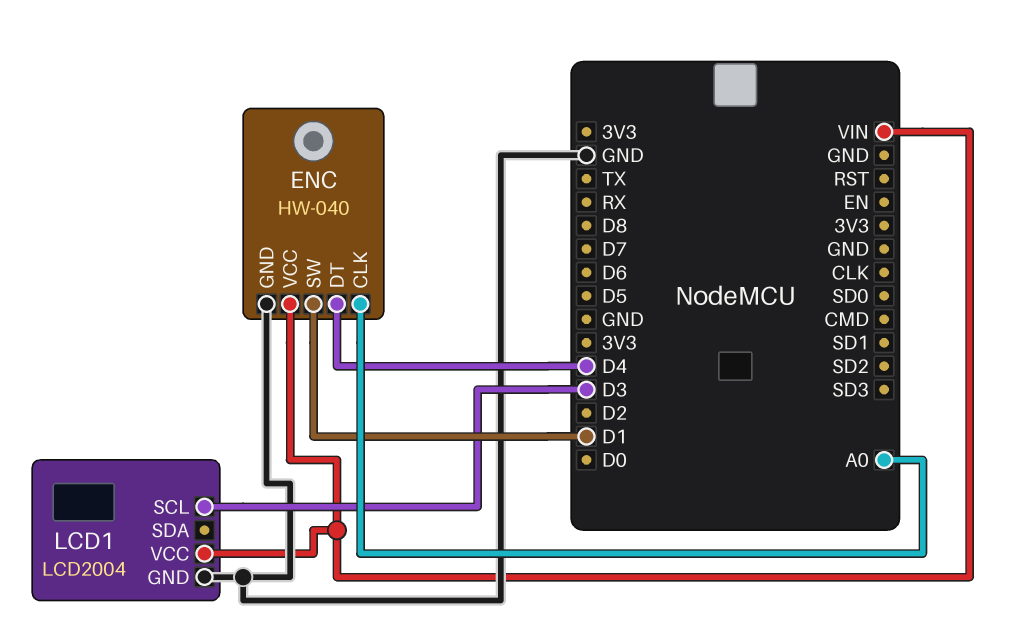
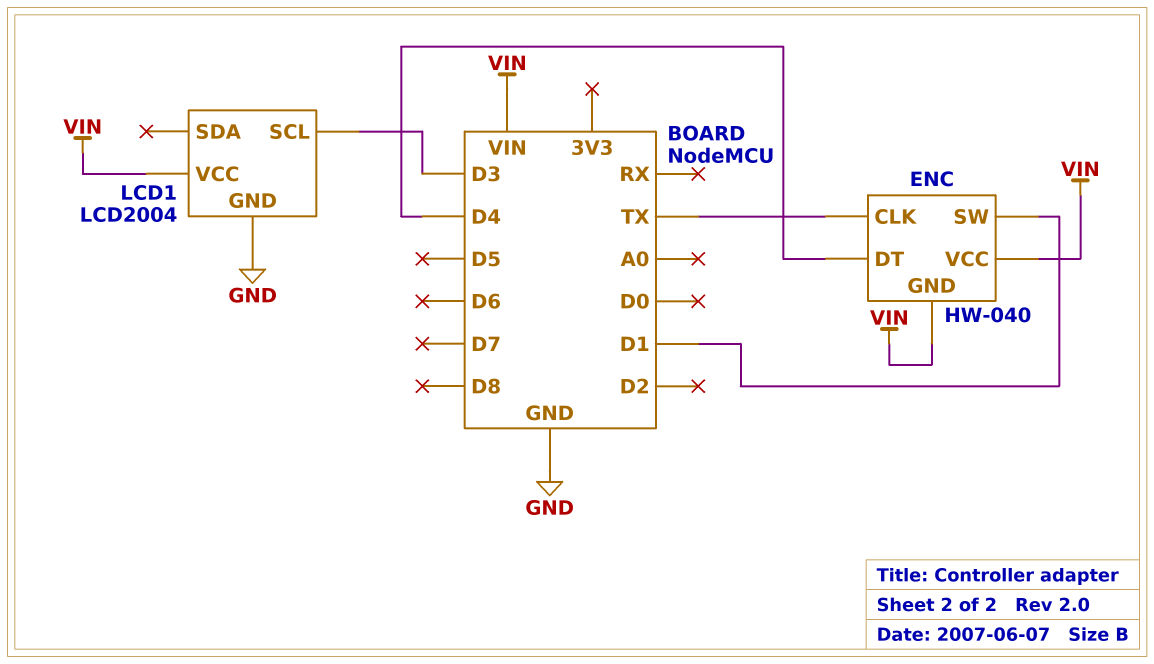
ENC pin CLK: A0 -> TX
ENC pin GND: GND -> VIN

